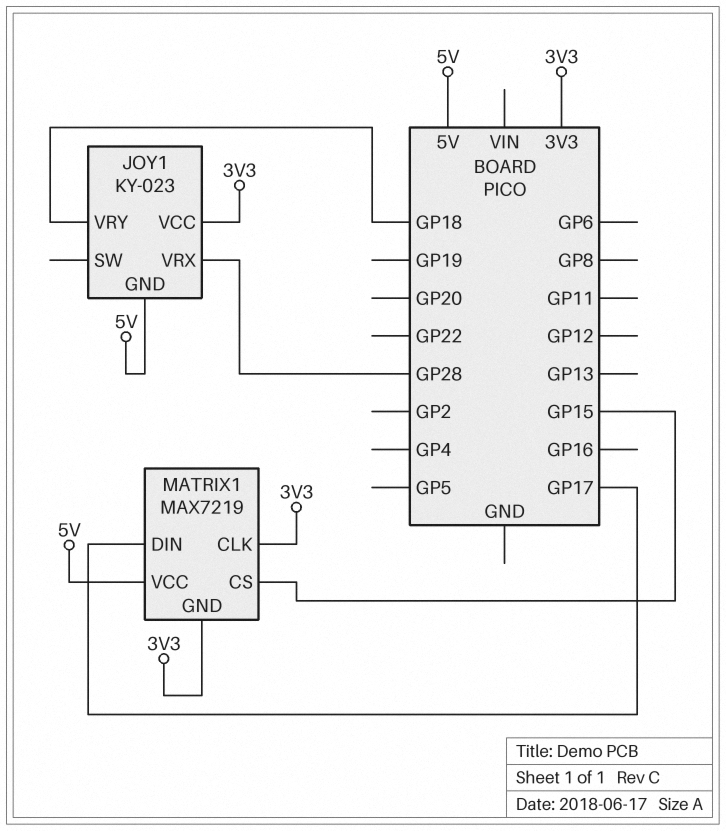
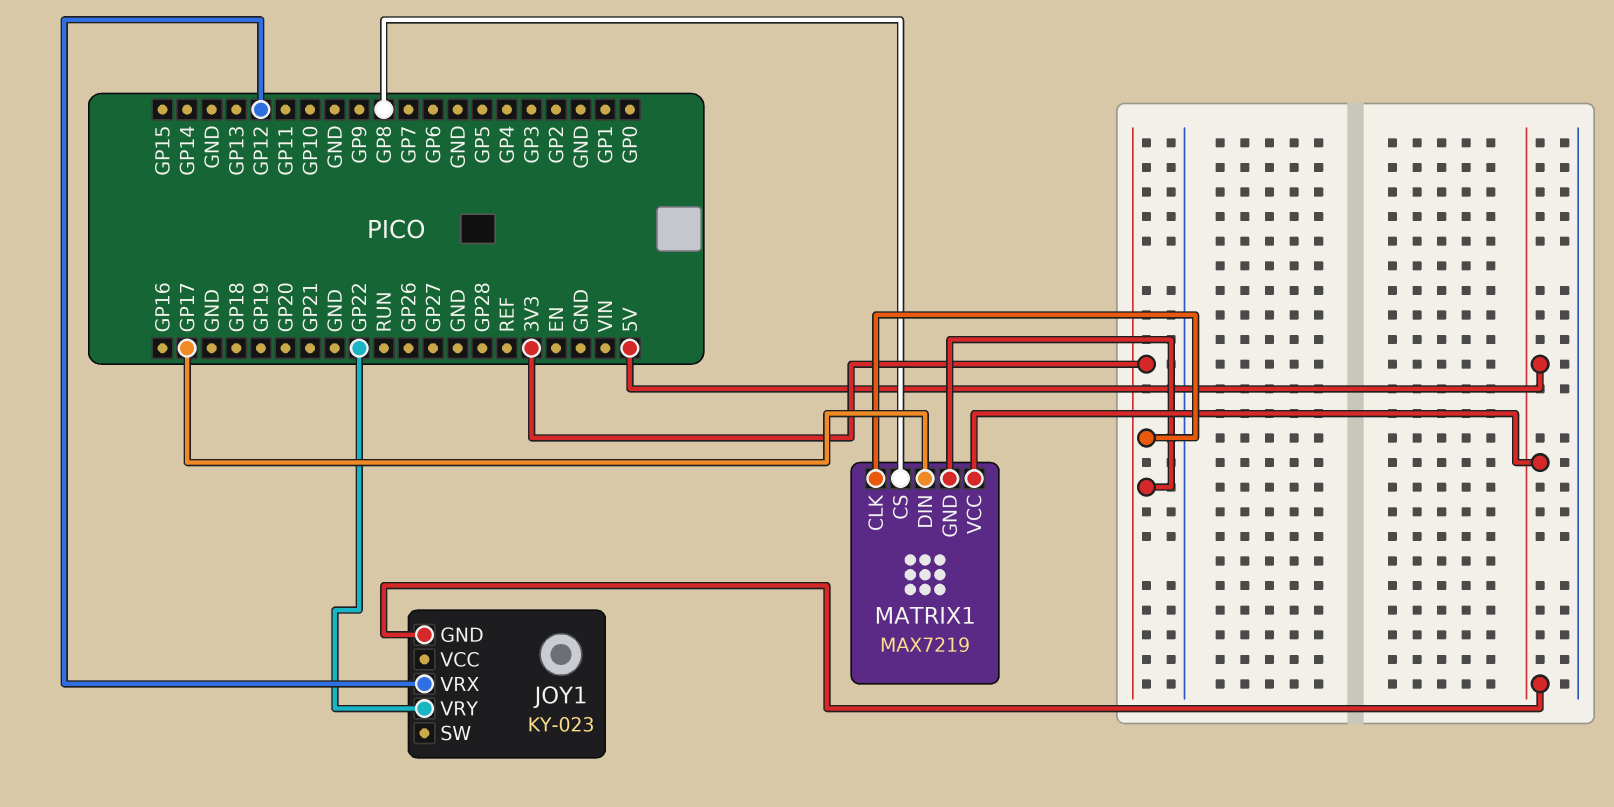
JOY1 pin VCC: 3V3 -> none
JOY1 pin VRX: GP28 -> GP12
JOY1 pin VRY: GP18 -> GP22
MATRIX1 pin CS: GP15 -> GP8

